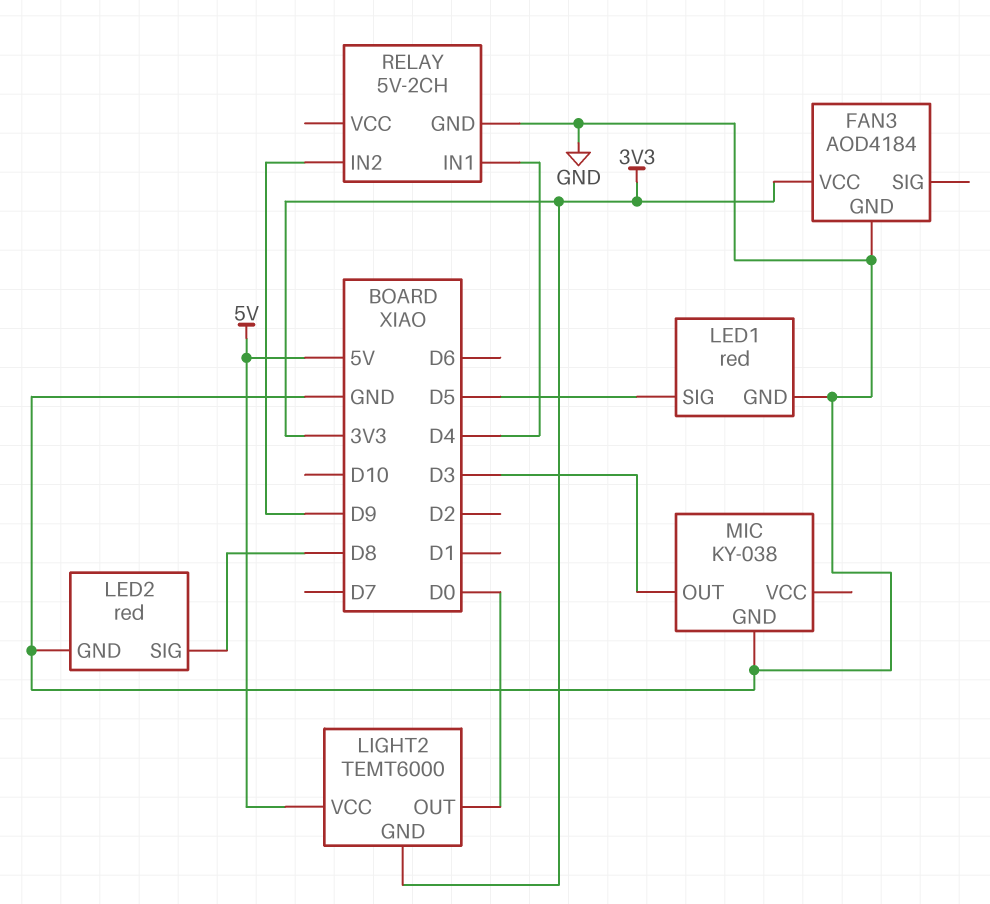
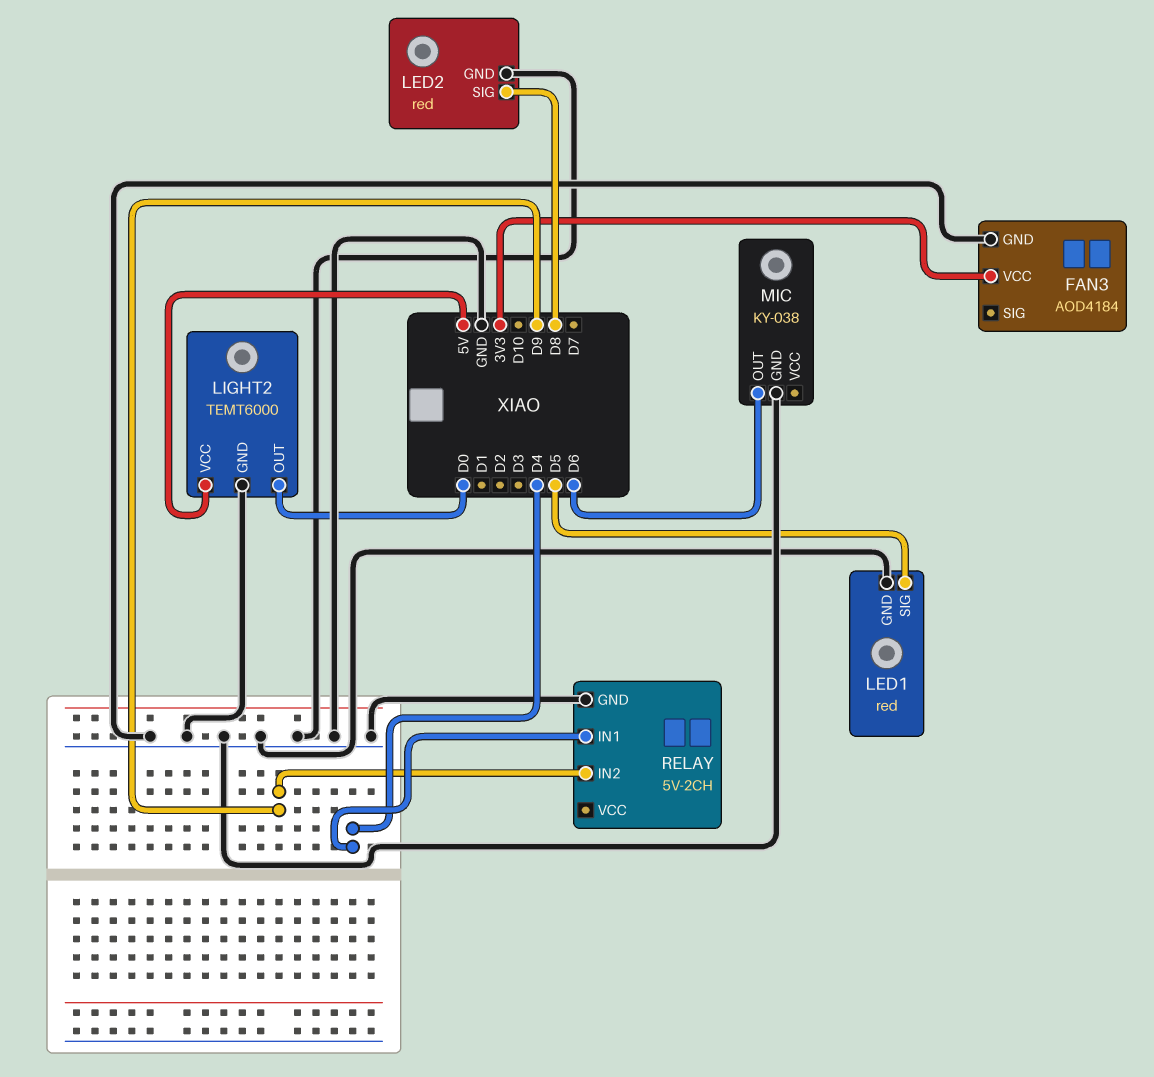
LIGHT2 pin GND: 3V3 -> GND
MIC pin OUT: D3 -> D6

